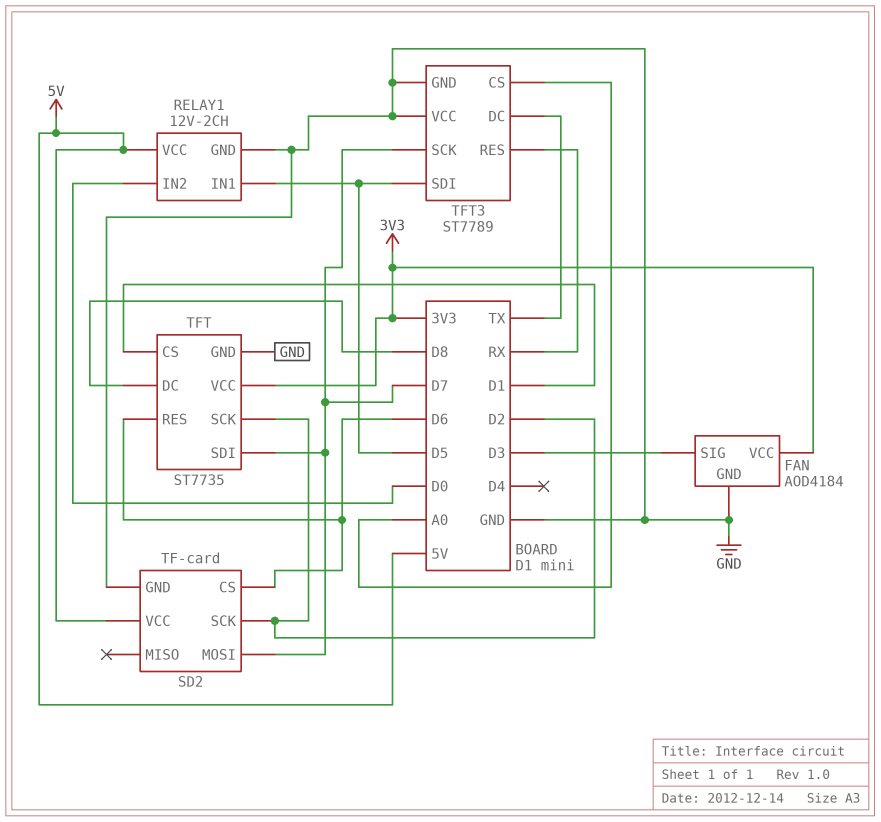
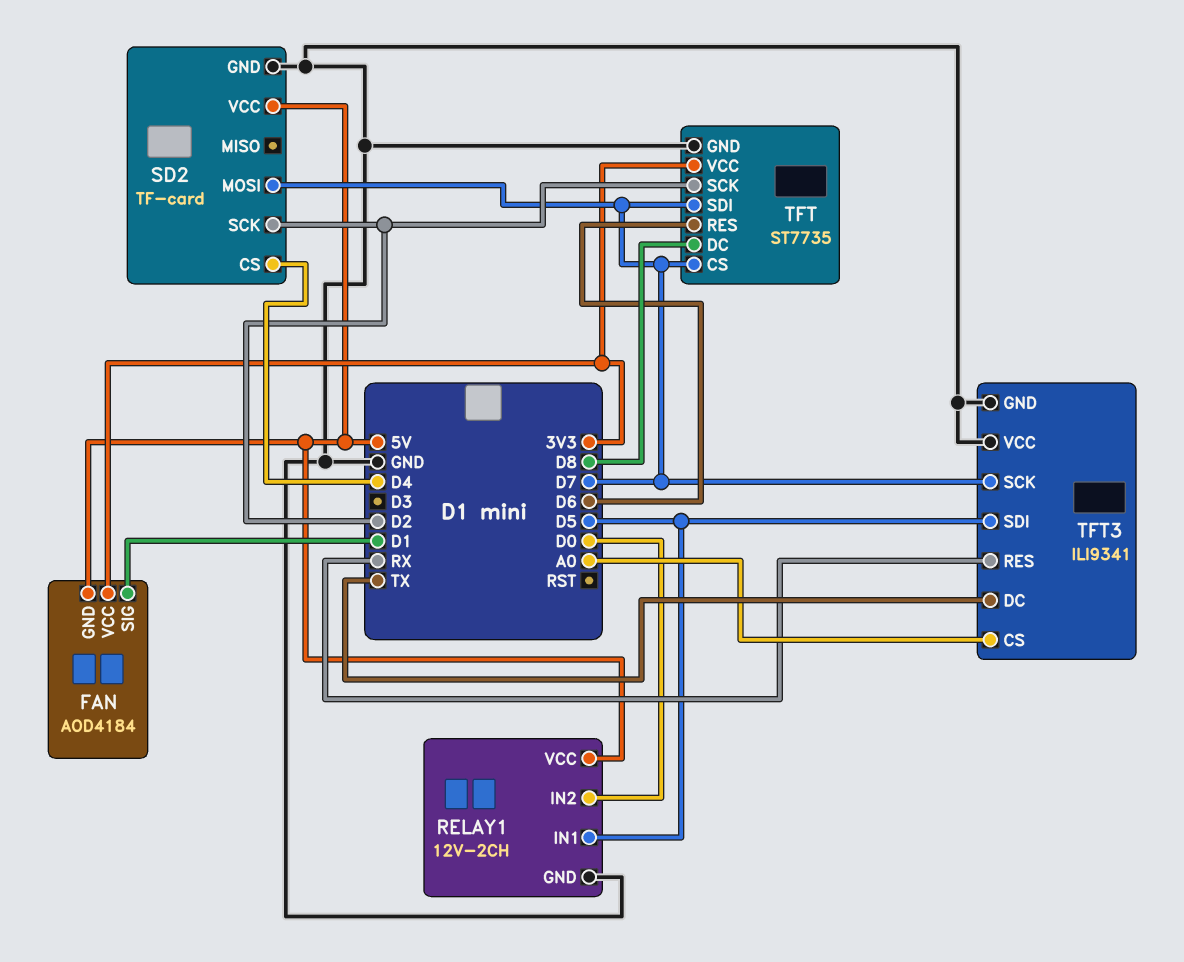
FAN pin GND: GND -> 5V
FAN pin SIG: D3 -> D1
SD2 pin CS: D6 -> D4
TFT pin CS: D1 -> D7
TFT3: ST7789 -> ILI9341

